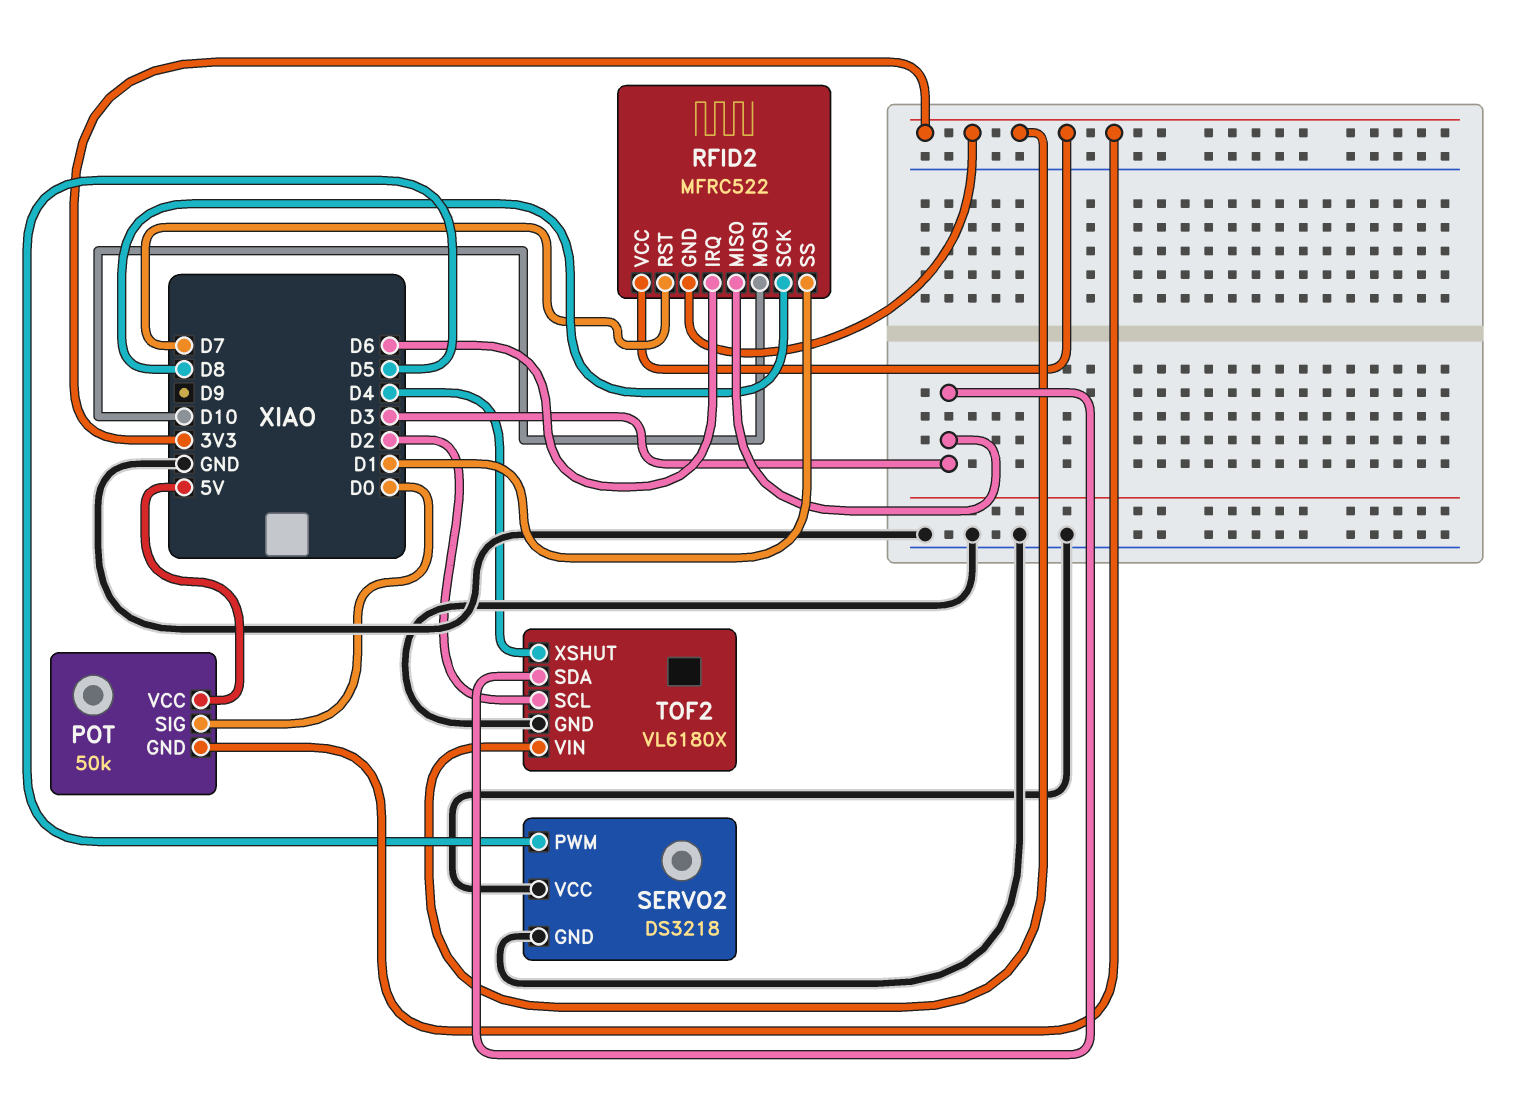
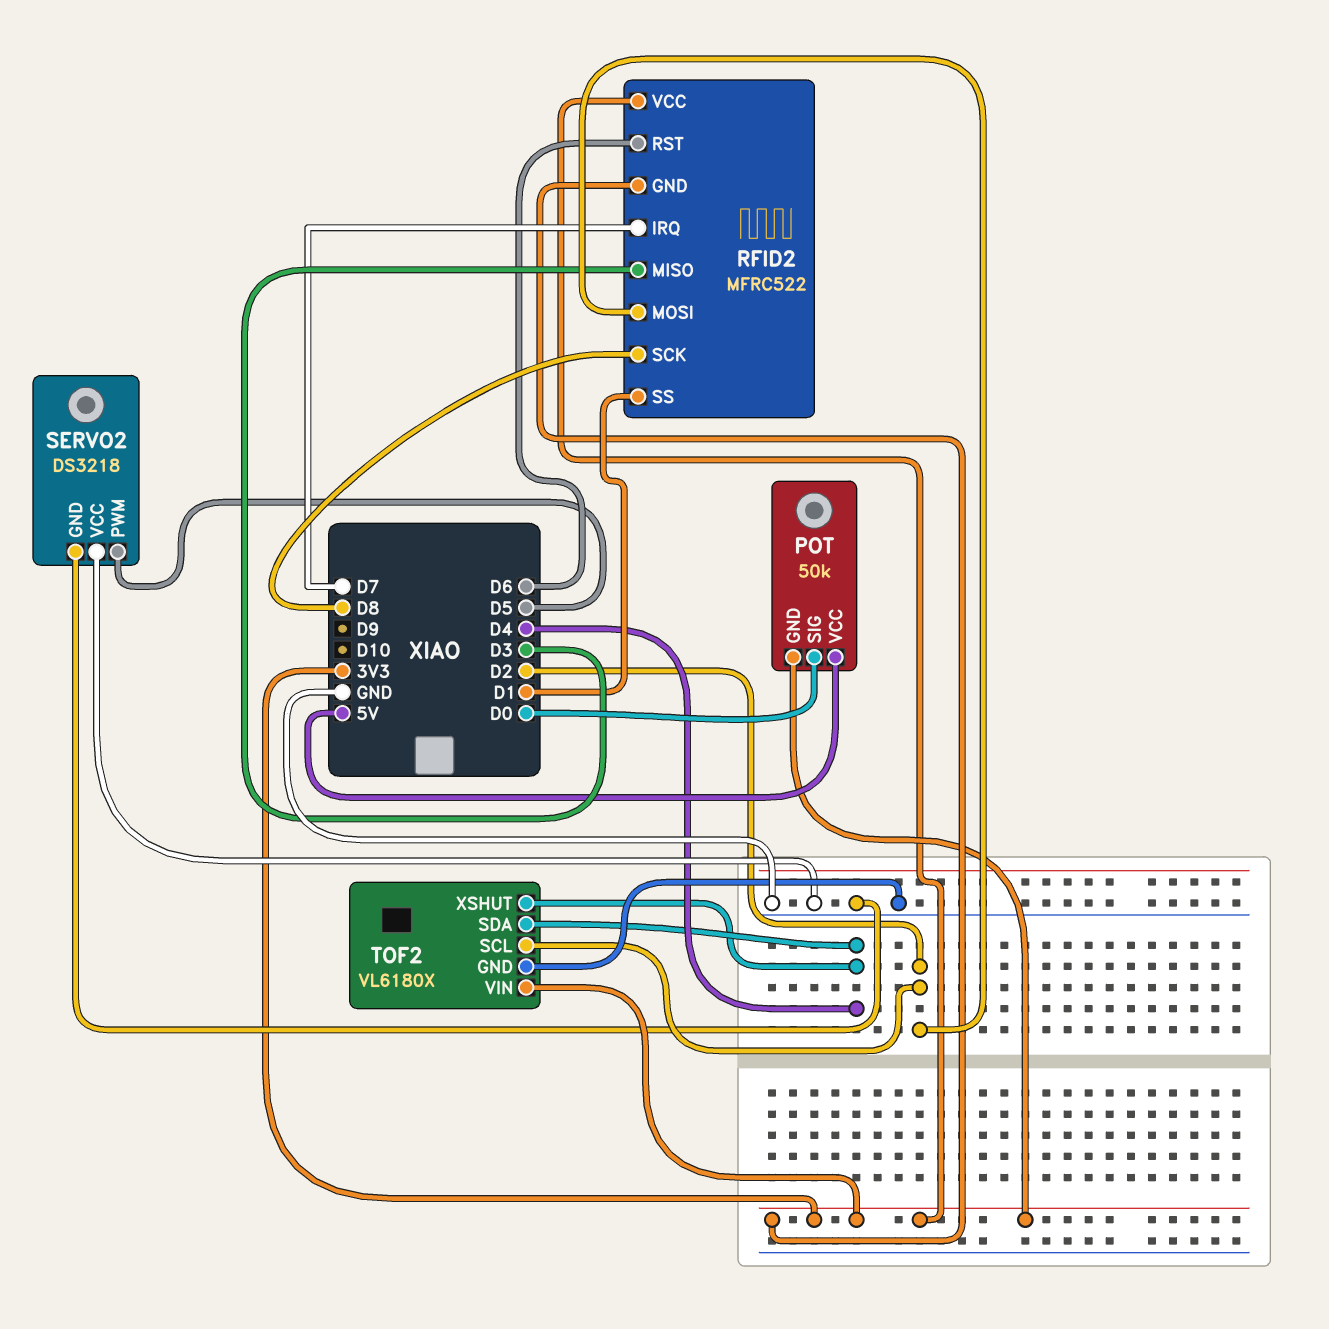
RFID2 pin IRQ: D6 -> D7
RFID2 pin MOSI: D10 -> D2
RFID2 pin RST: D7 -> D6
TOF2 pin SDA: D3 -> D4

